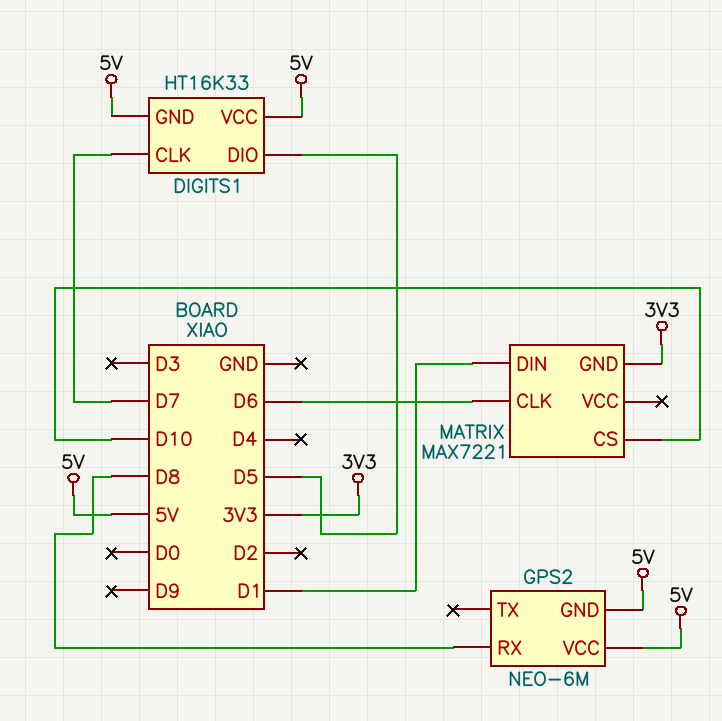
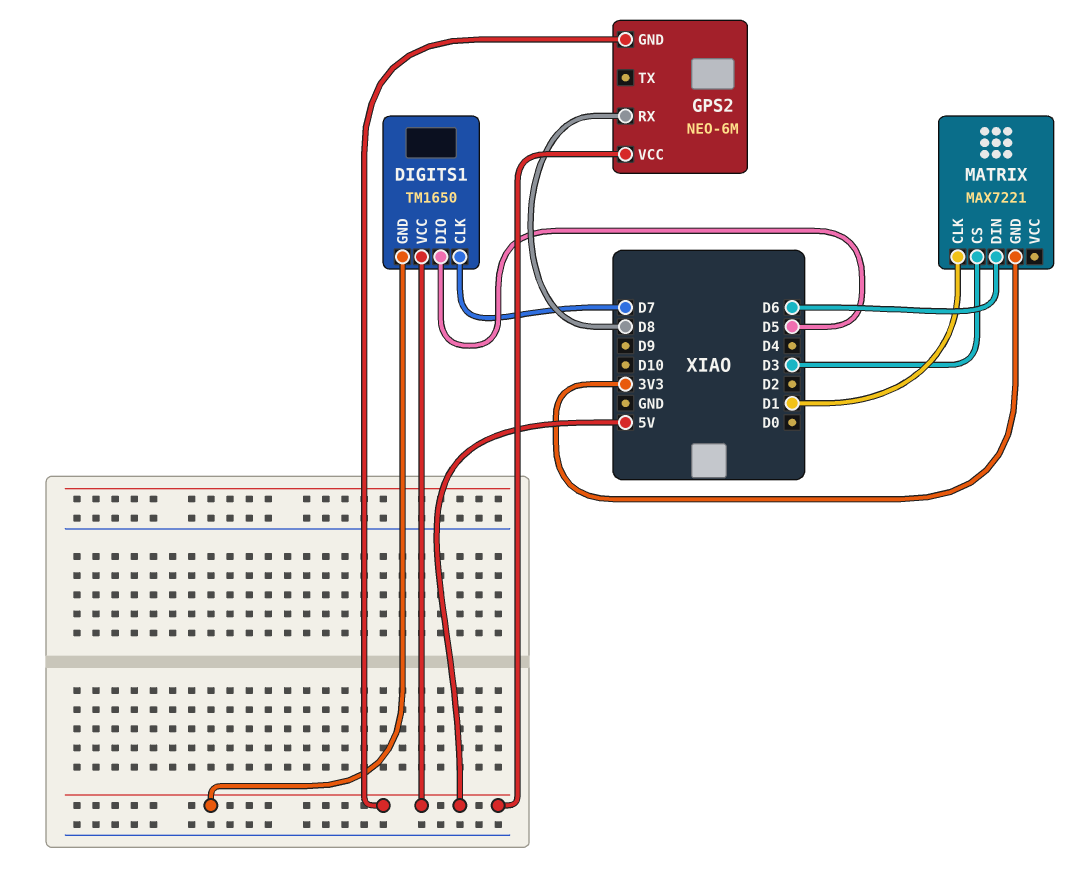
DIGITS1: HT16K33 -> TM1650
MATRIX pin CLK: D6 -> D1
MATRIX pin CS: D10 -> D3
MATRIX pin DIN: D1 -> D6

